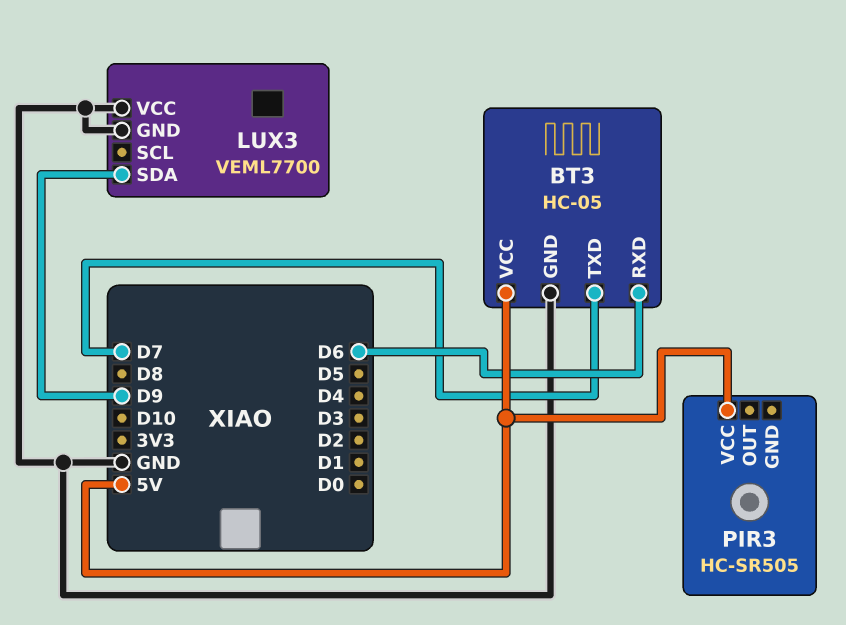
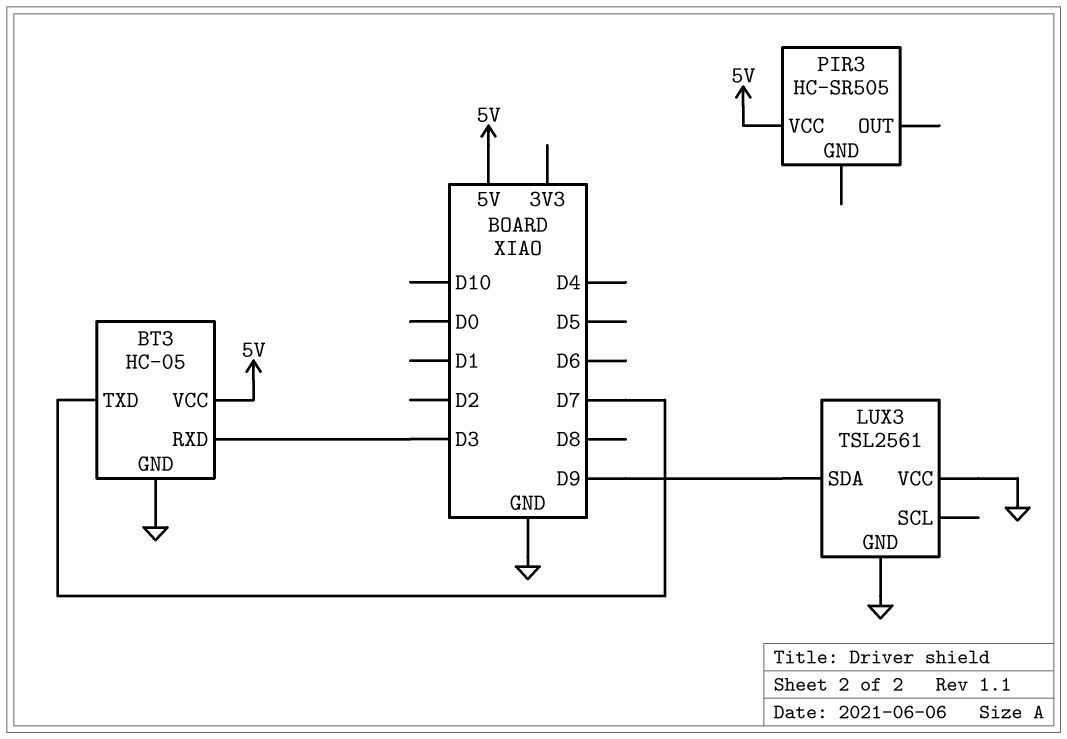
BT3 pin RXD: D6 -> D3
LUX3: VEML7700 -> TSL2561

